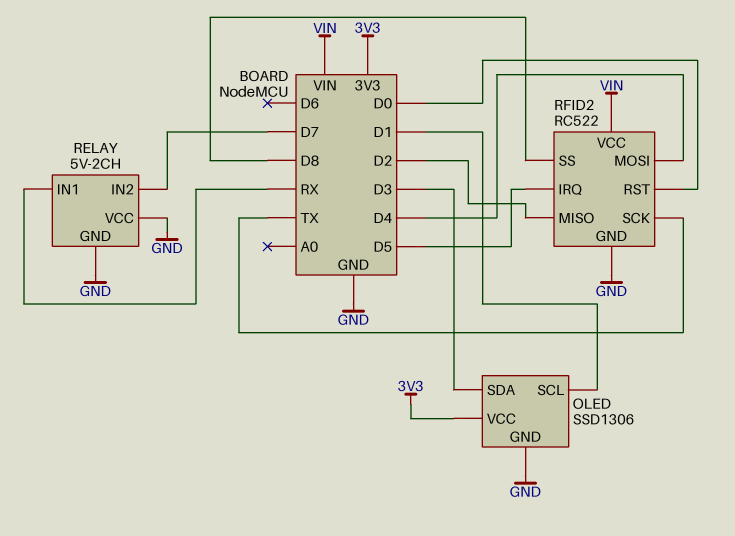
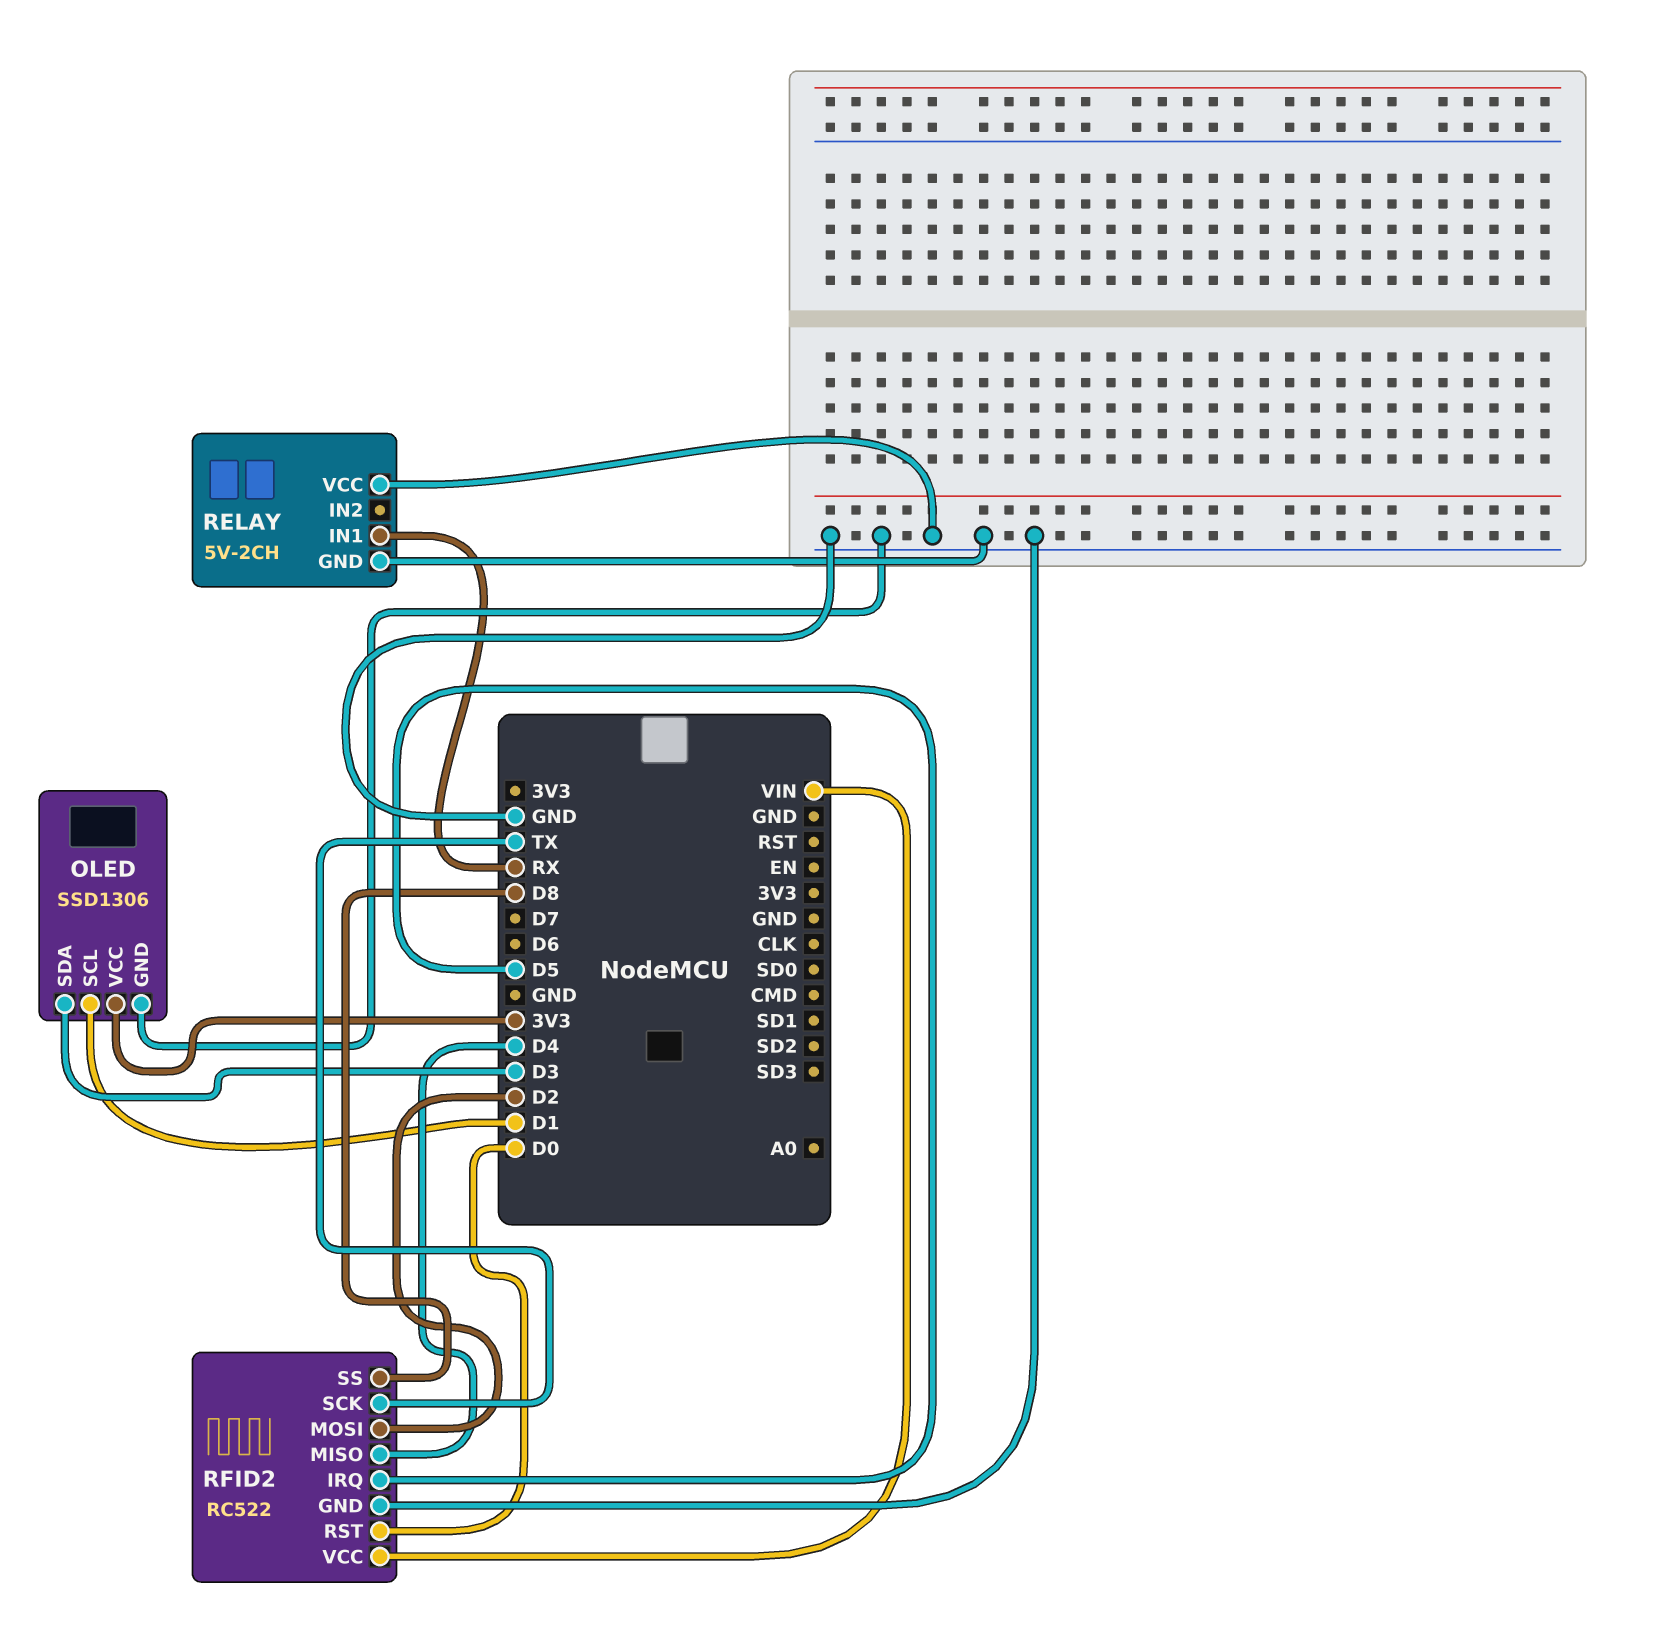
RELAY pin IN2: D7 -> none
RFID2 pin MISO: D2 -> D4
RFID2 pin MOSI: D4 -> D2

